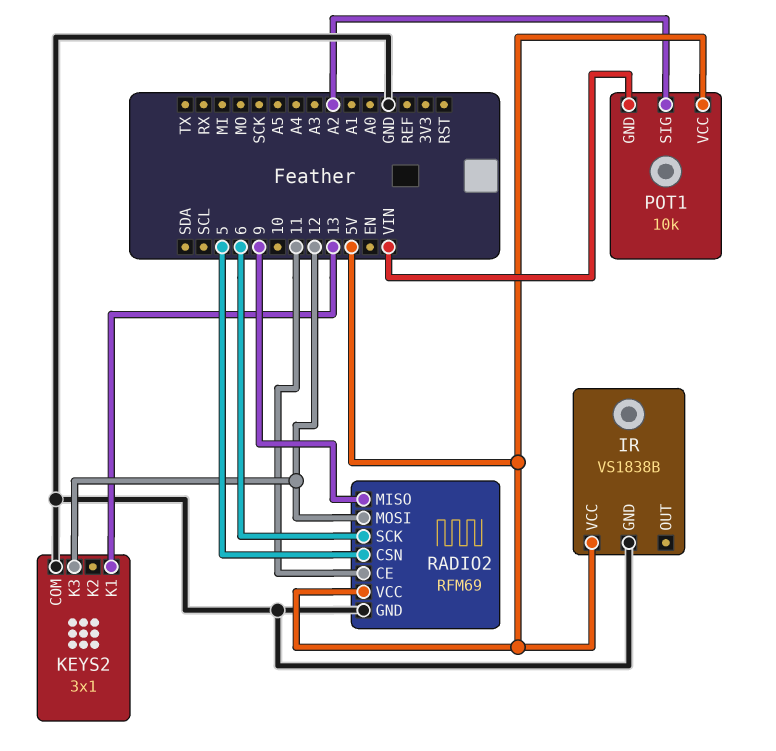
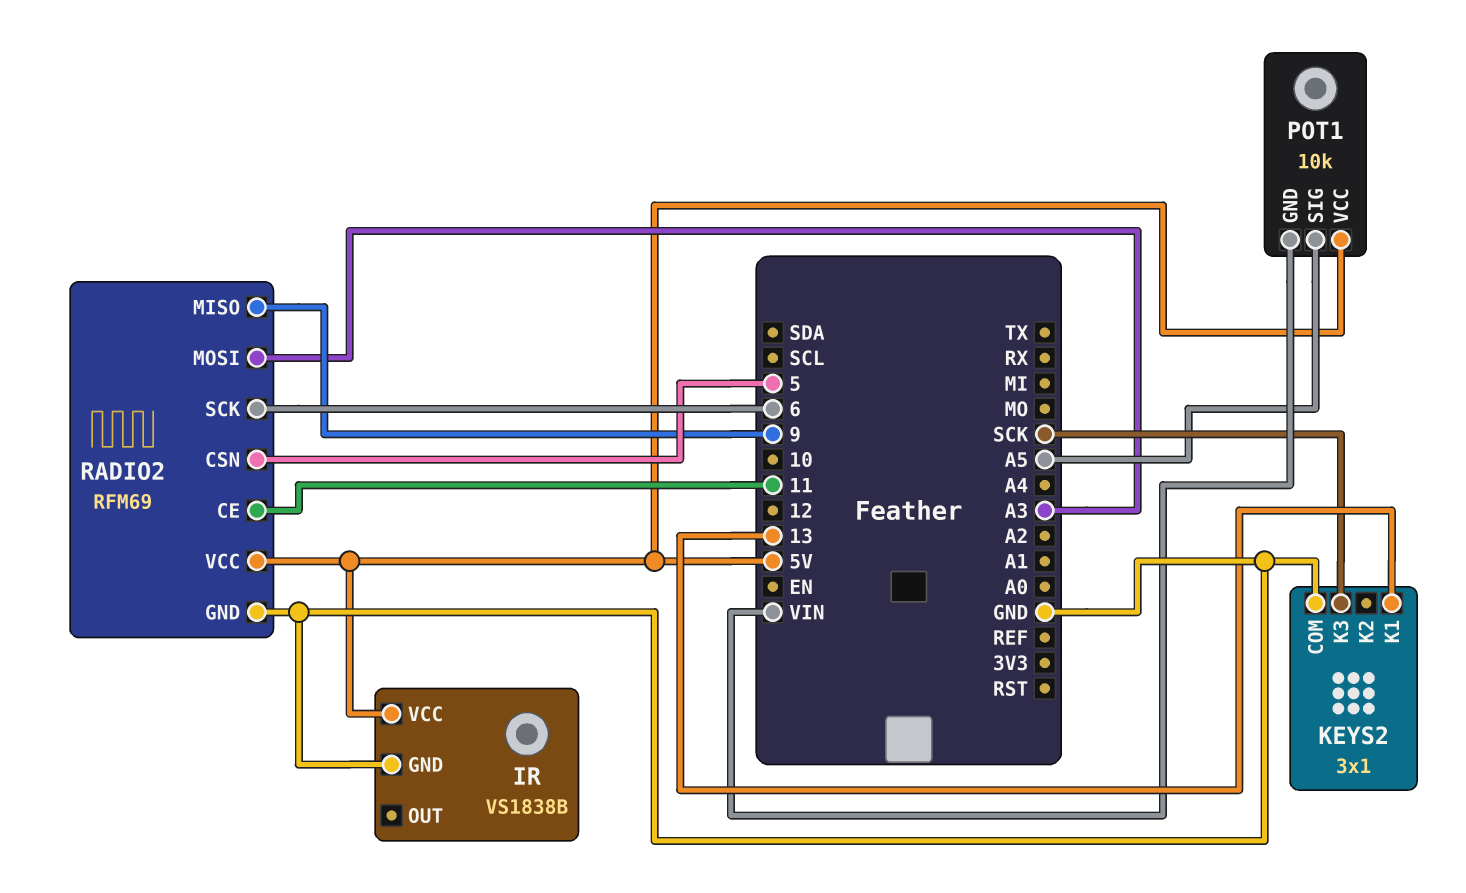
KEYS2 pin K3: 12 -> SCK
POT1 pin SIG: A2 -> A5
RADIO2 pin MOSI: 12 -> A3

